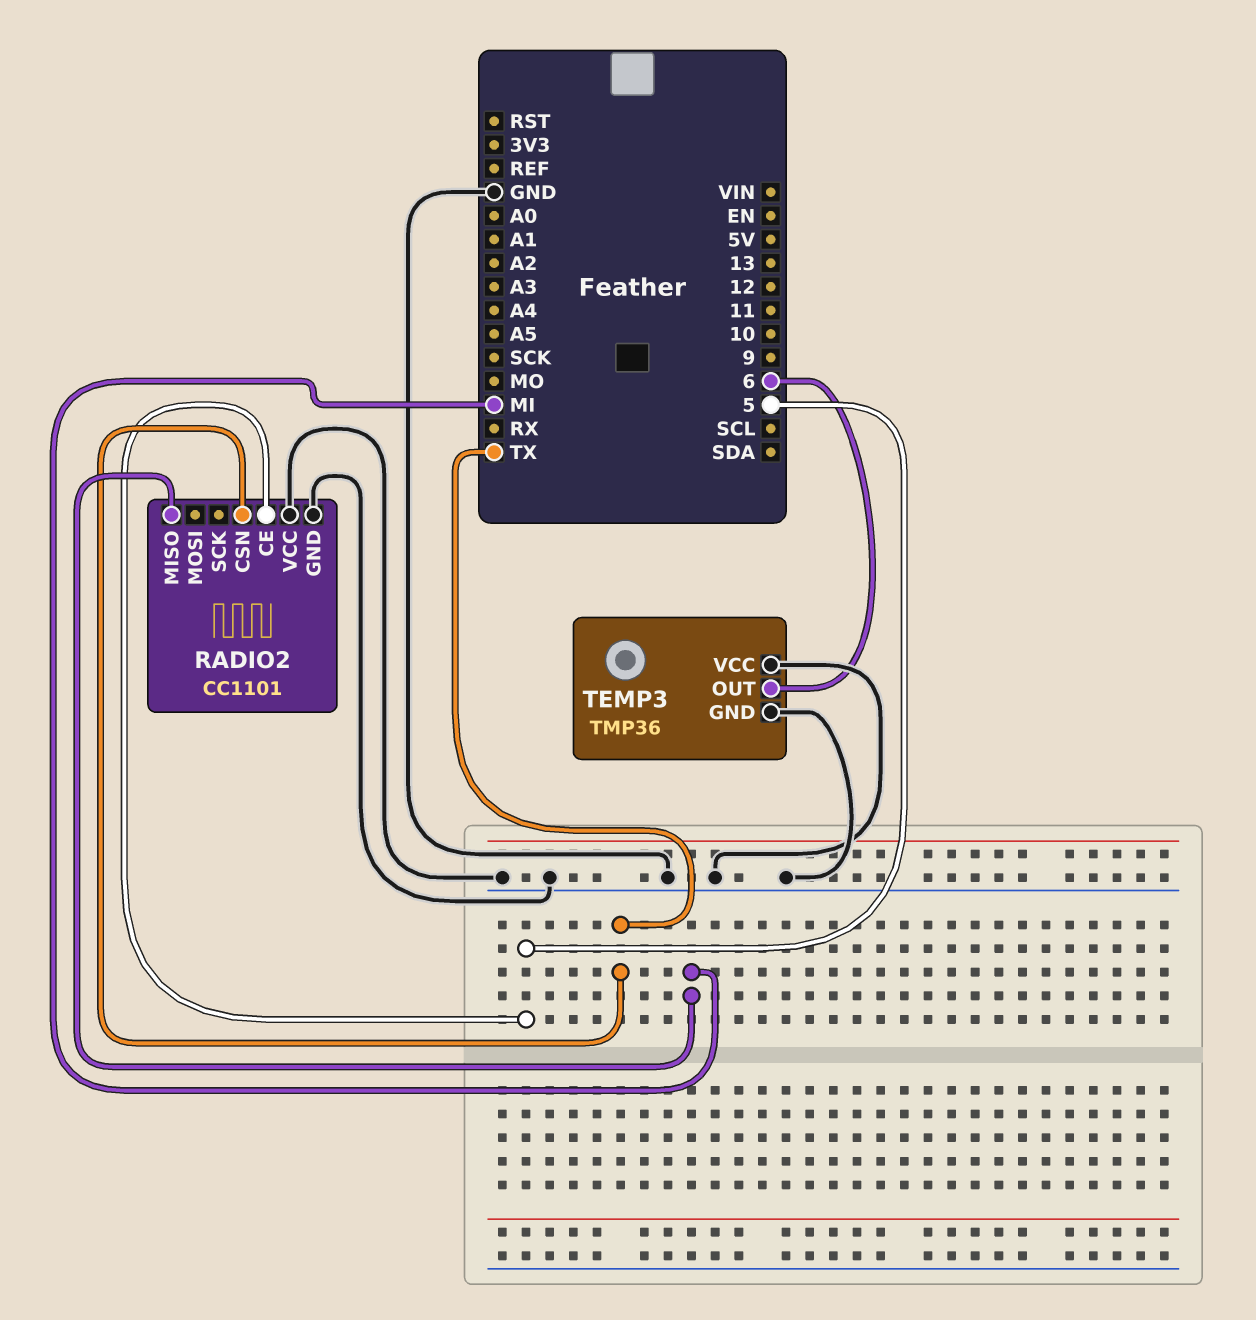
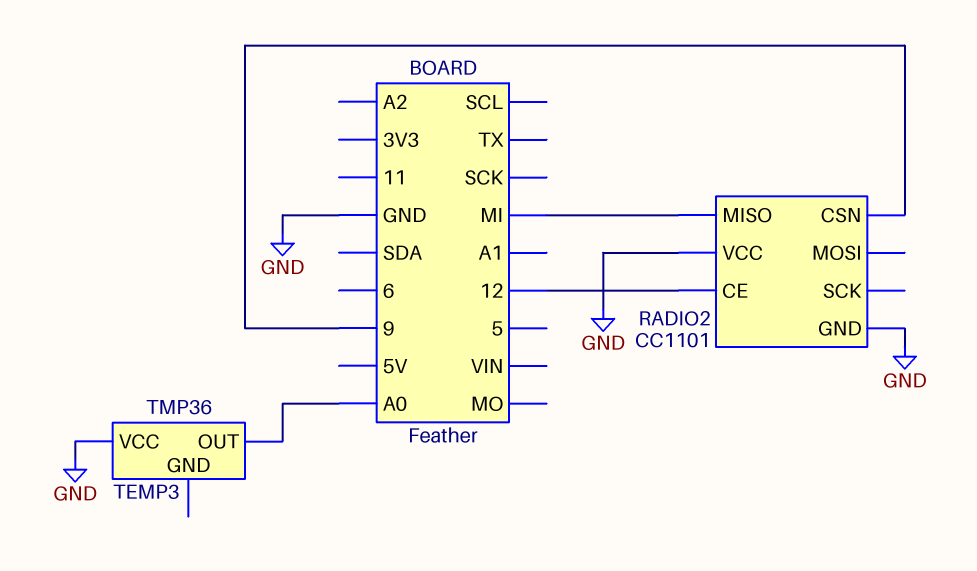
RADIO2 pin CE: 5 -> 12
RADIO2 pin CSN: TX -> 9
TEMP3 pin GND: GND -> none
TEMP3 pin OUT: 6 -> A0

